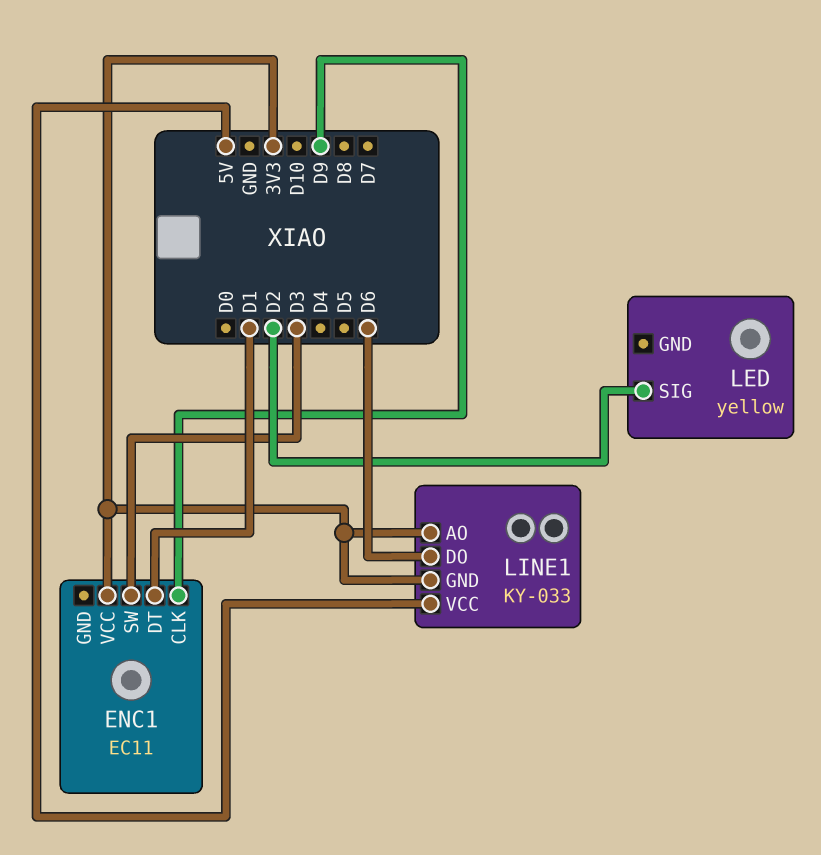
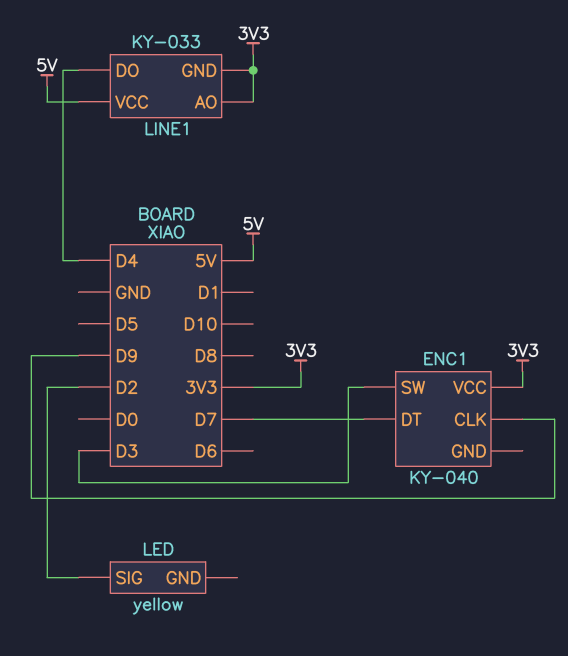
ENC1: EC11 -> KY-040
ENC1 pin DT: D1 -> D7
LINE1 pin DO: D6 -> D4

